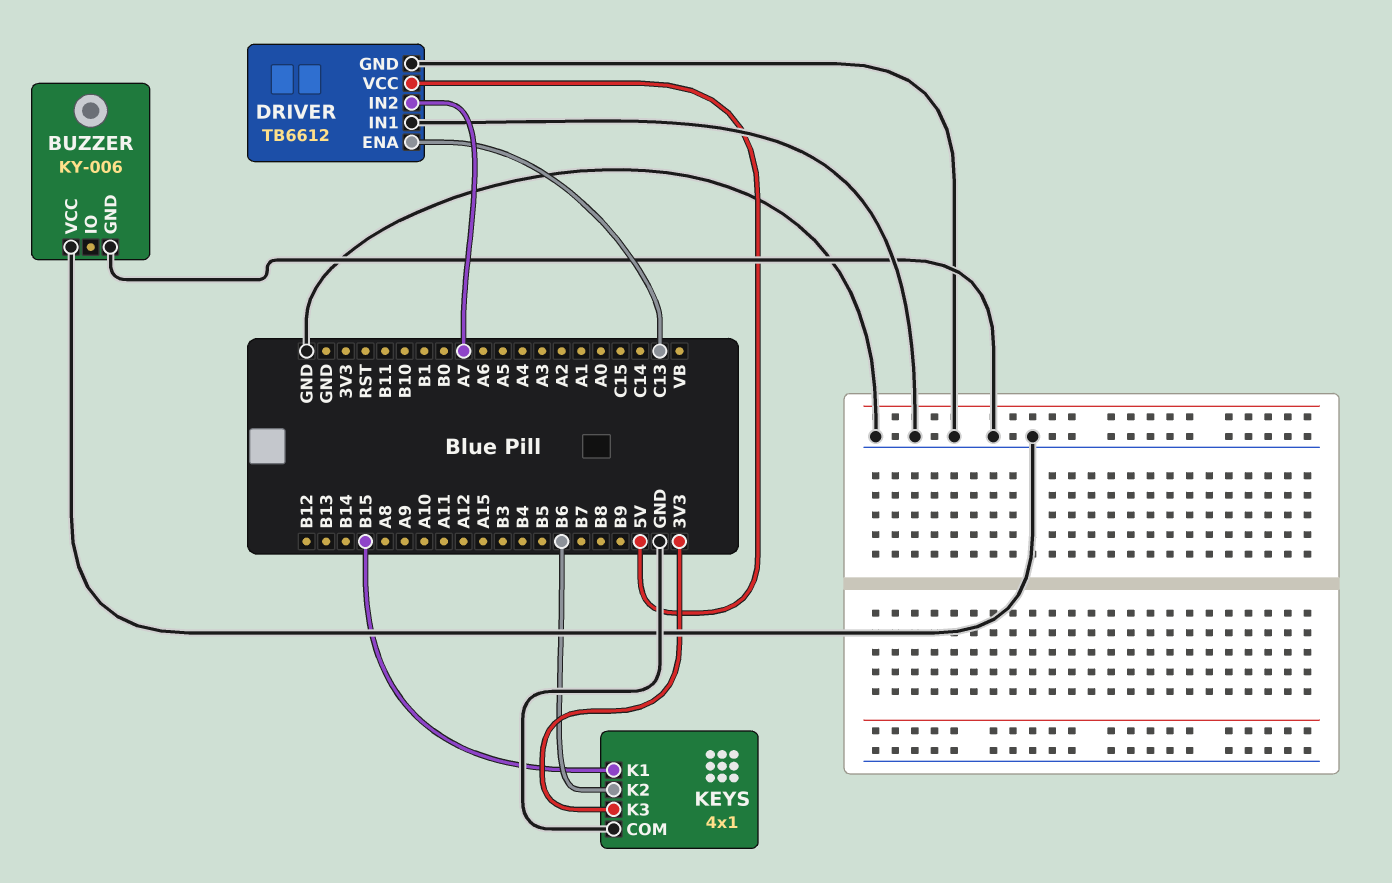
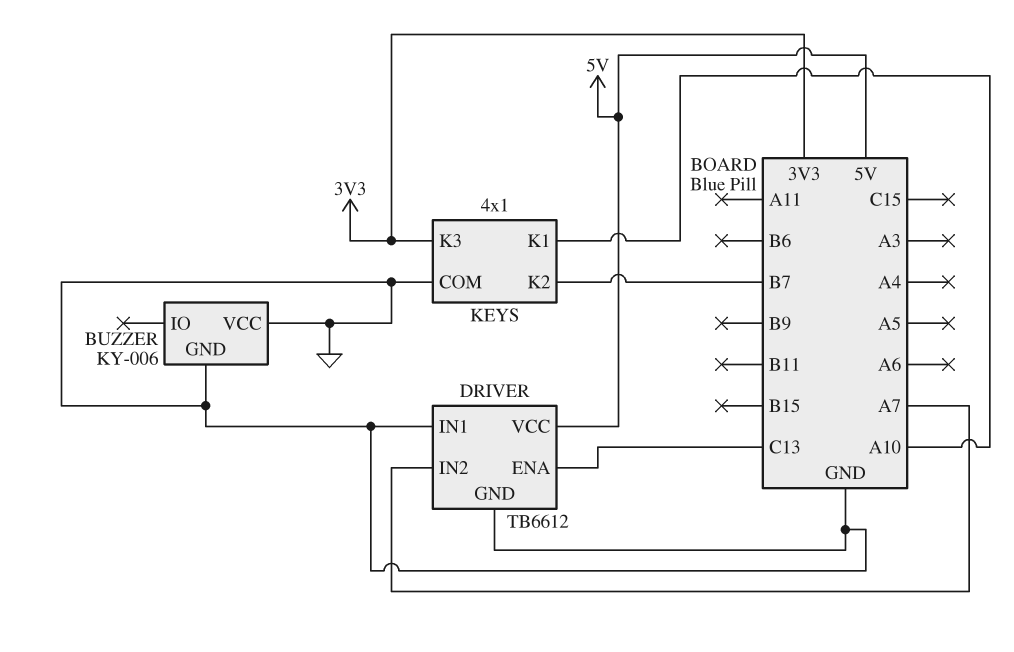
KEYS pin K1: B15 -> A10
KEYS pin K2: B6 -> B7

